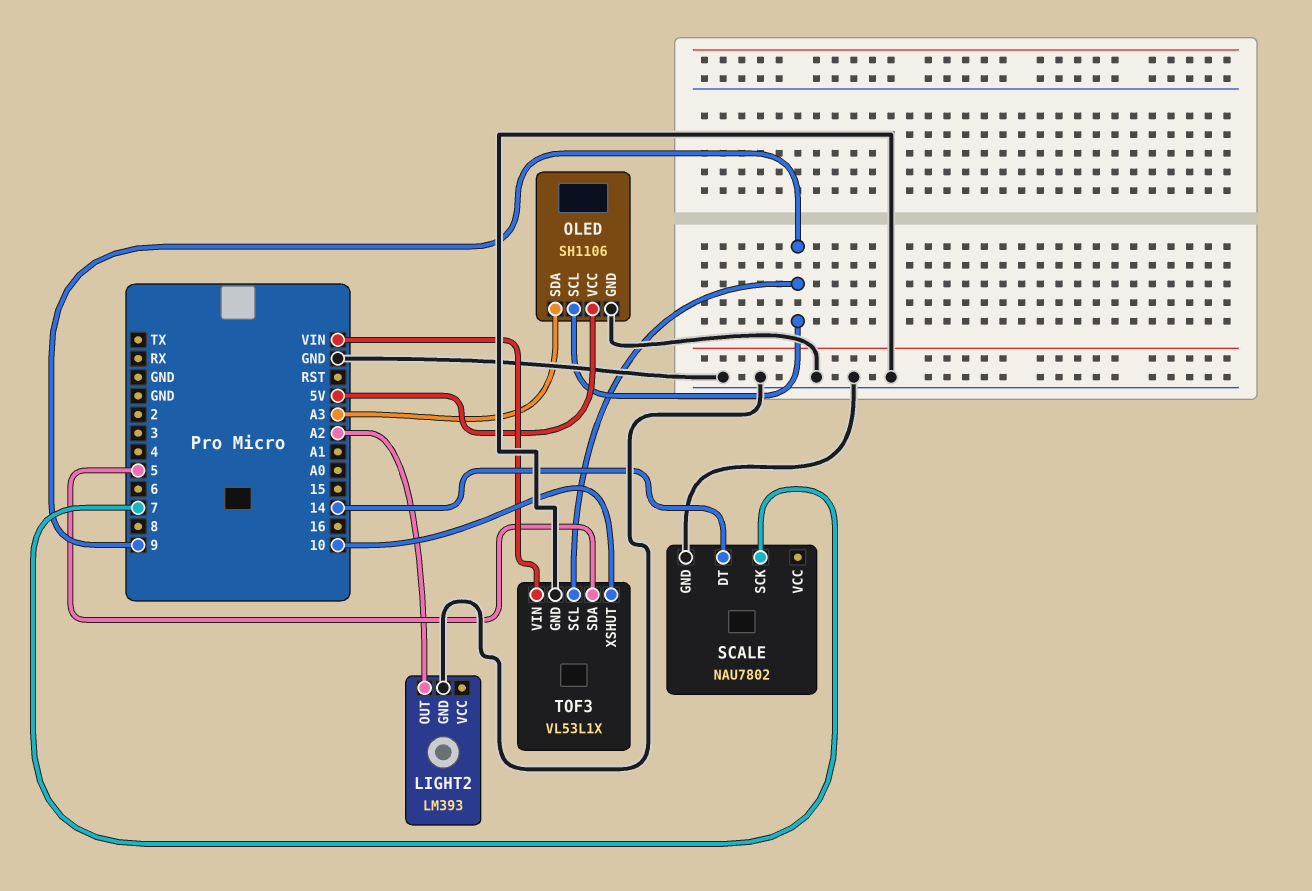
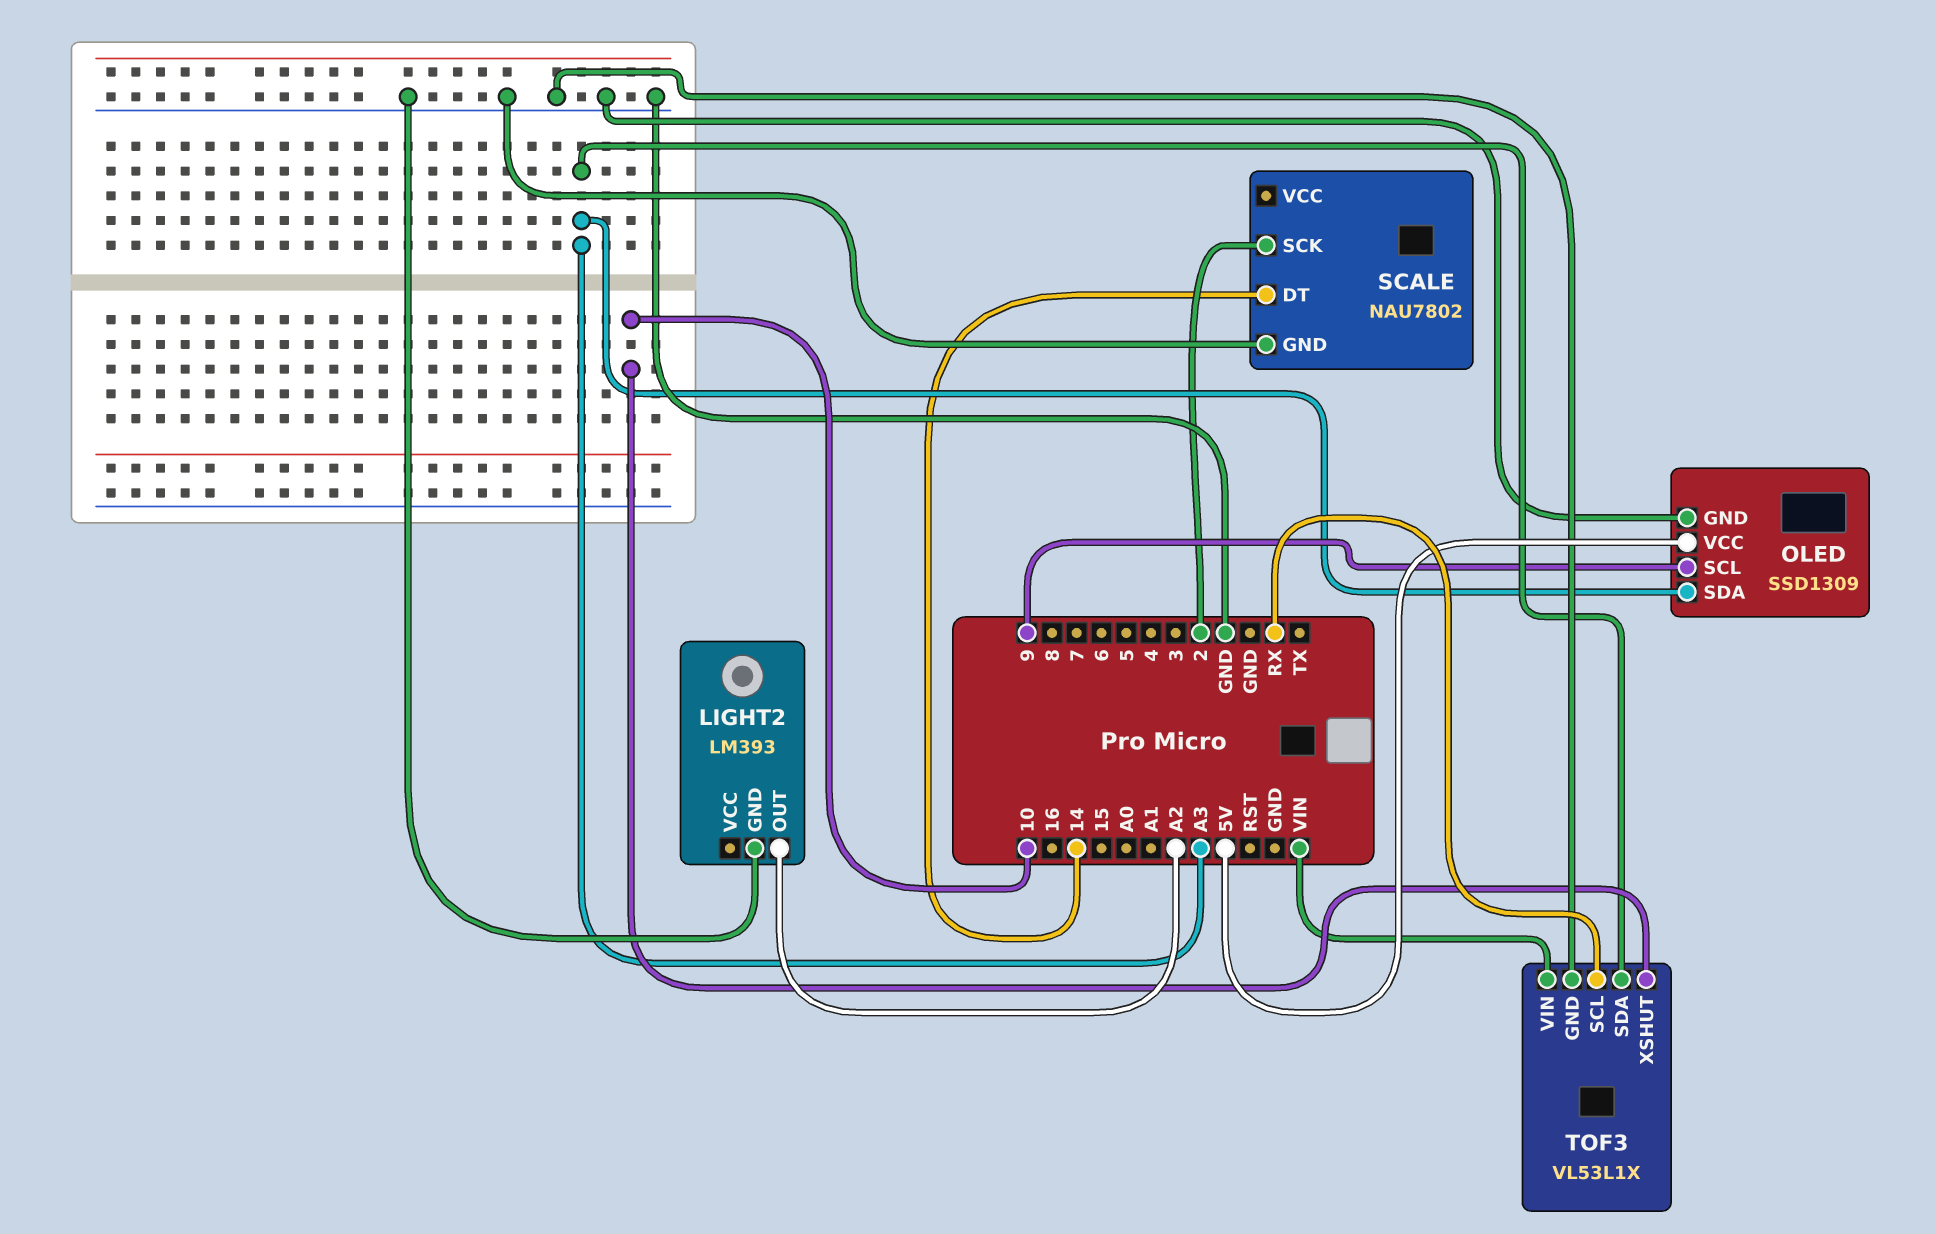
OLED: SH1106 -> SSD1309
SCALE pin SCK: 7 -> 2
TOF3 pin SCL: 9 -> RX
TOF3 pin SDA: 5 -> A3

